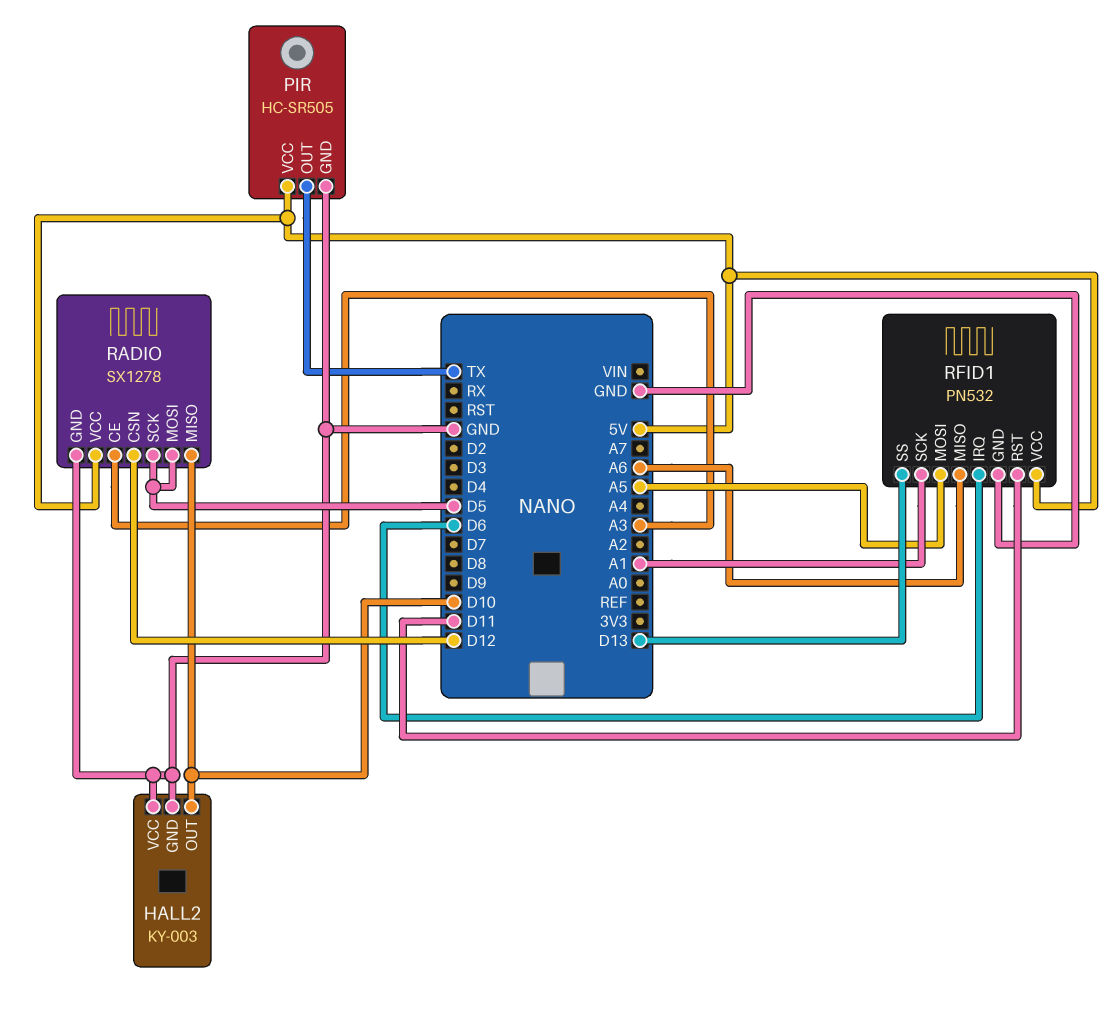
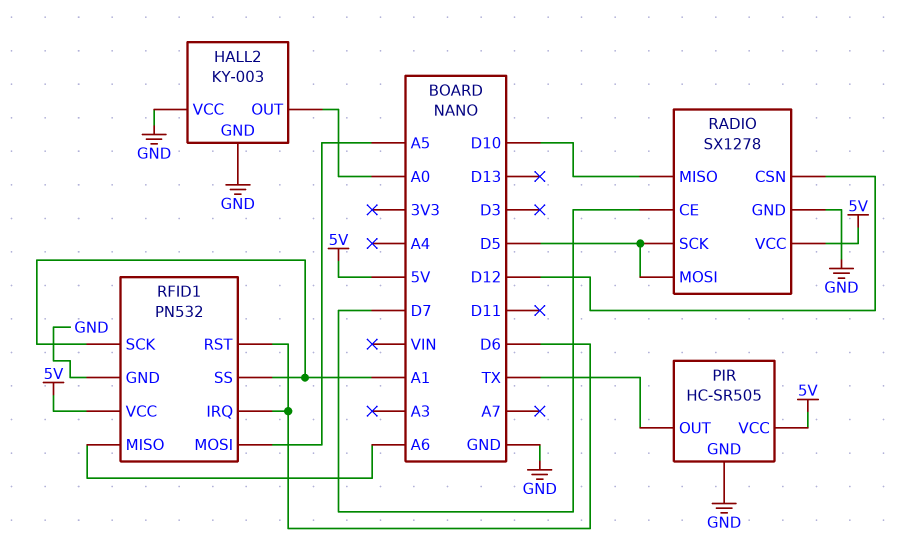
HALL2 pin OUT: D10 -> A0
RADIO pin CE: A3 -> D7
RFID1 pin RST: D11 -> D6
RFID1 pin SS: D13 -> A1

